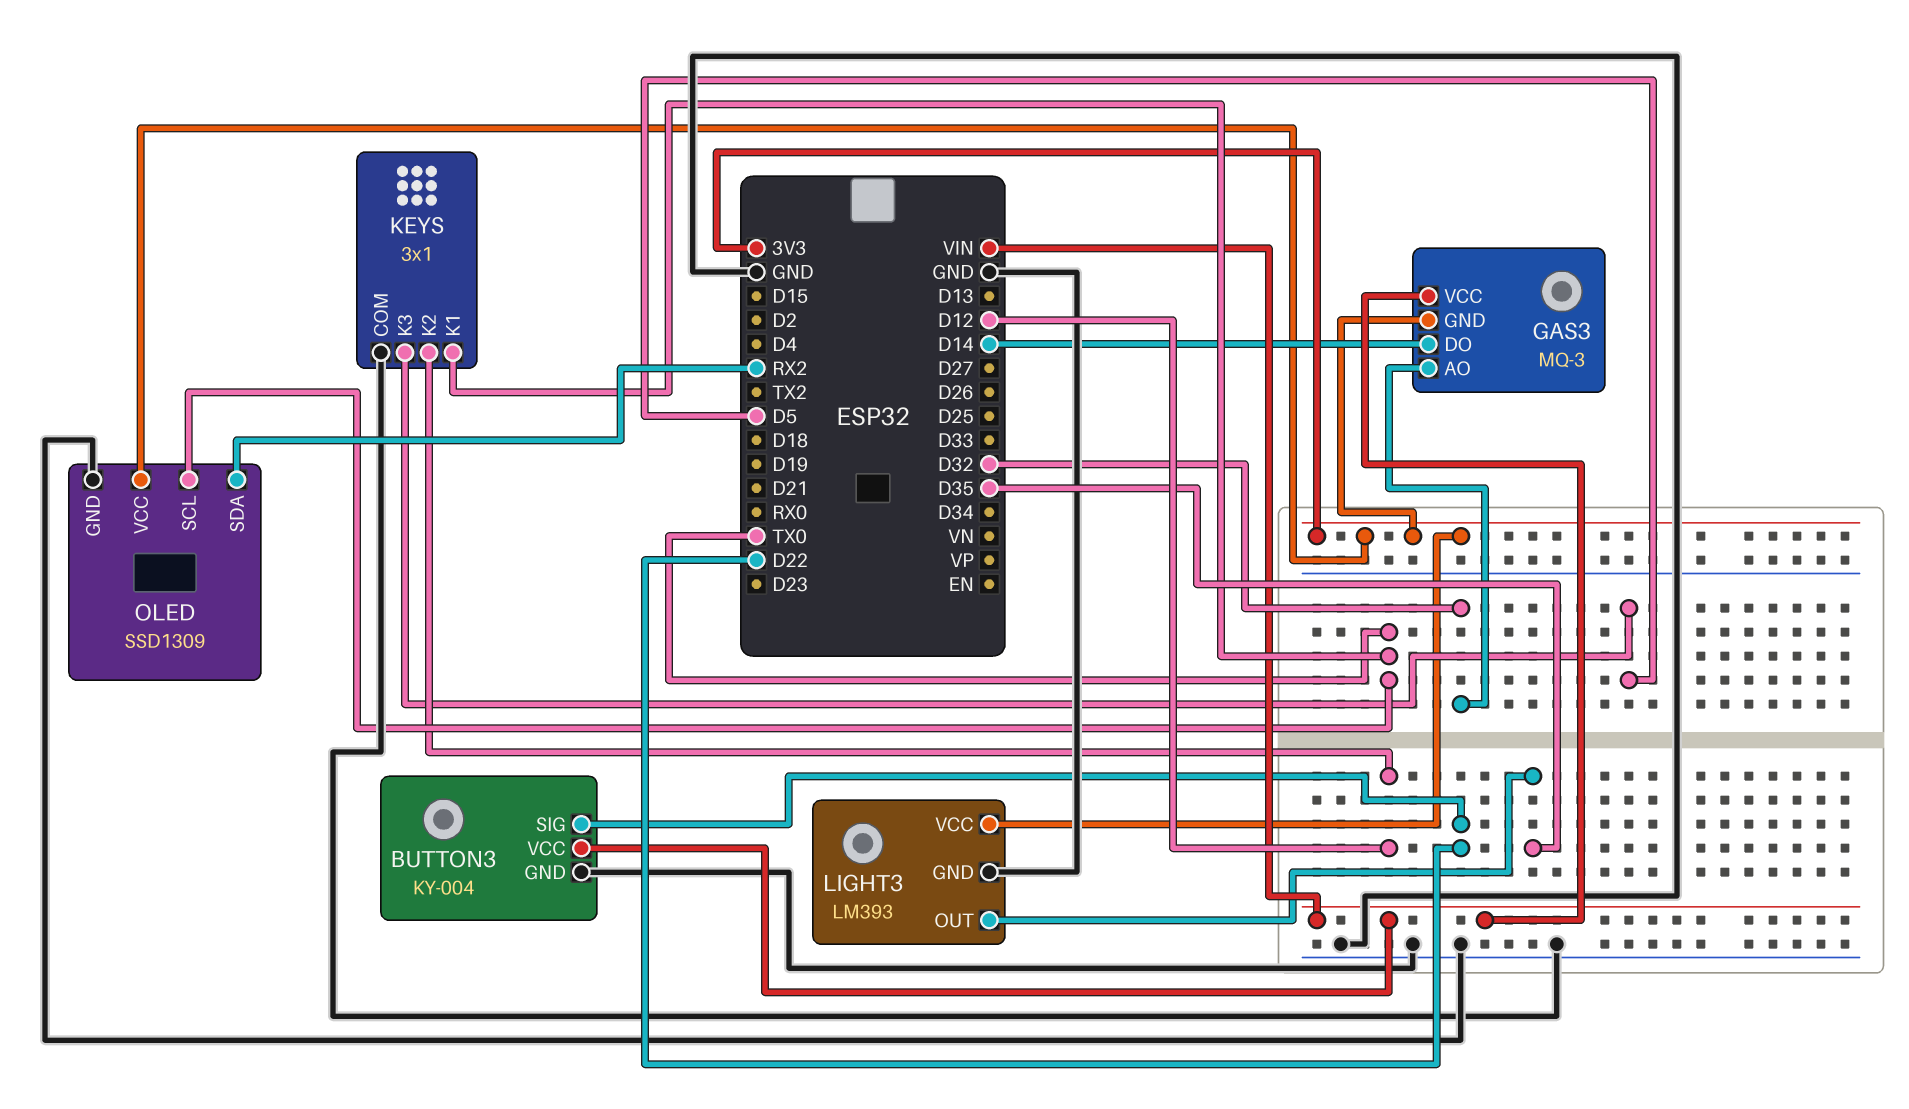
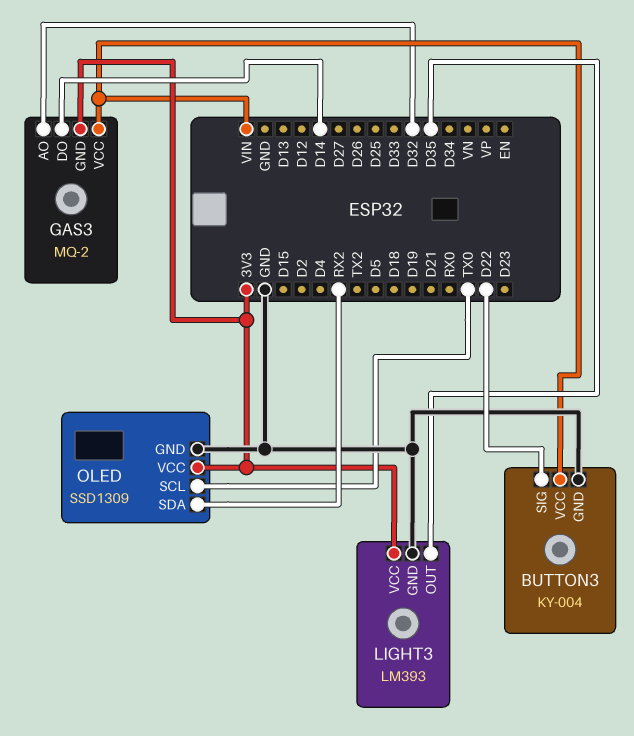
GAS3: MQ-3 -> MQ-2
KEYS: 3x1 -> none
KEYS pin COM: GND -> none
KEYS pin K1: TX0 -> none
KEYS pin K2: D12 -> none
KEYS pin K3: D5 -> none

